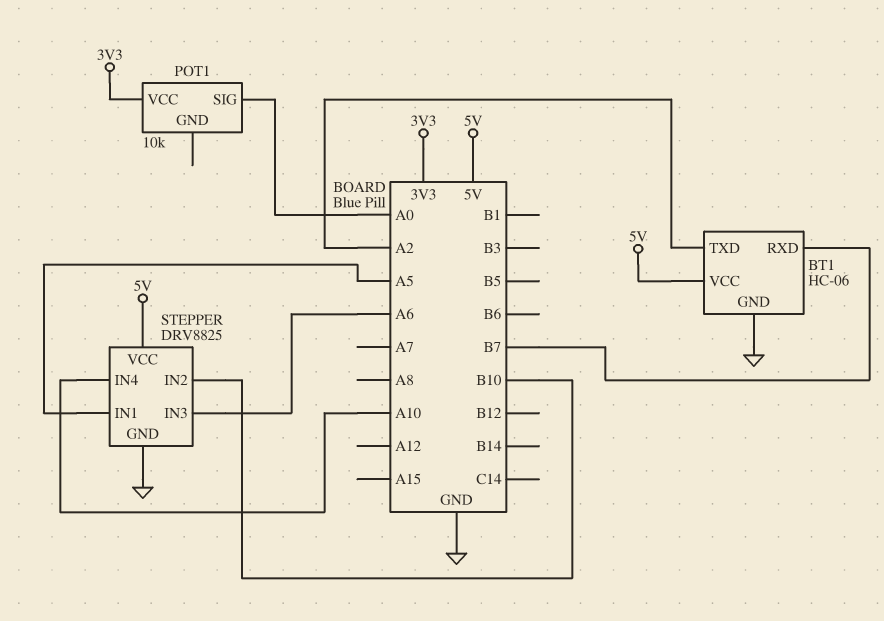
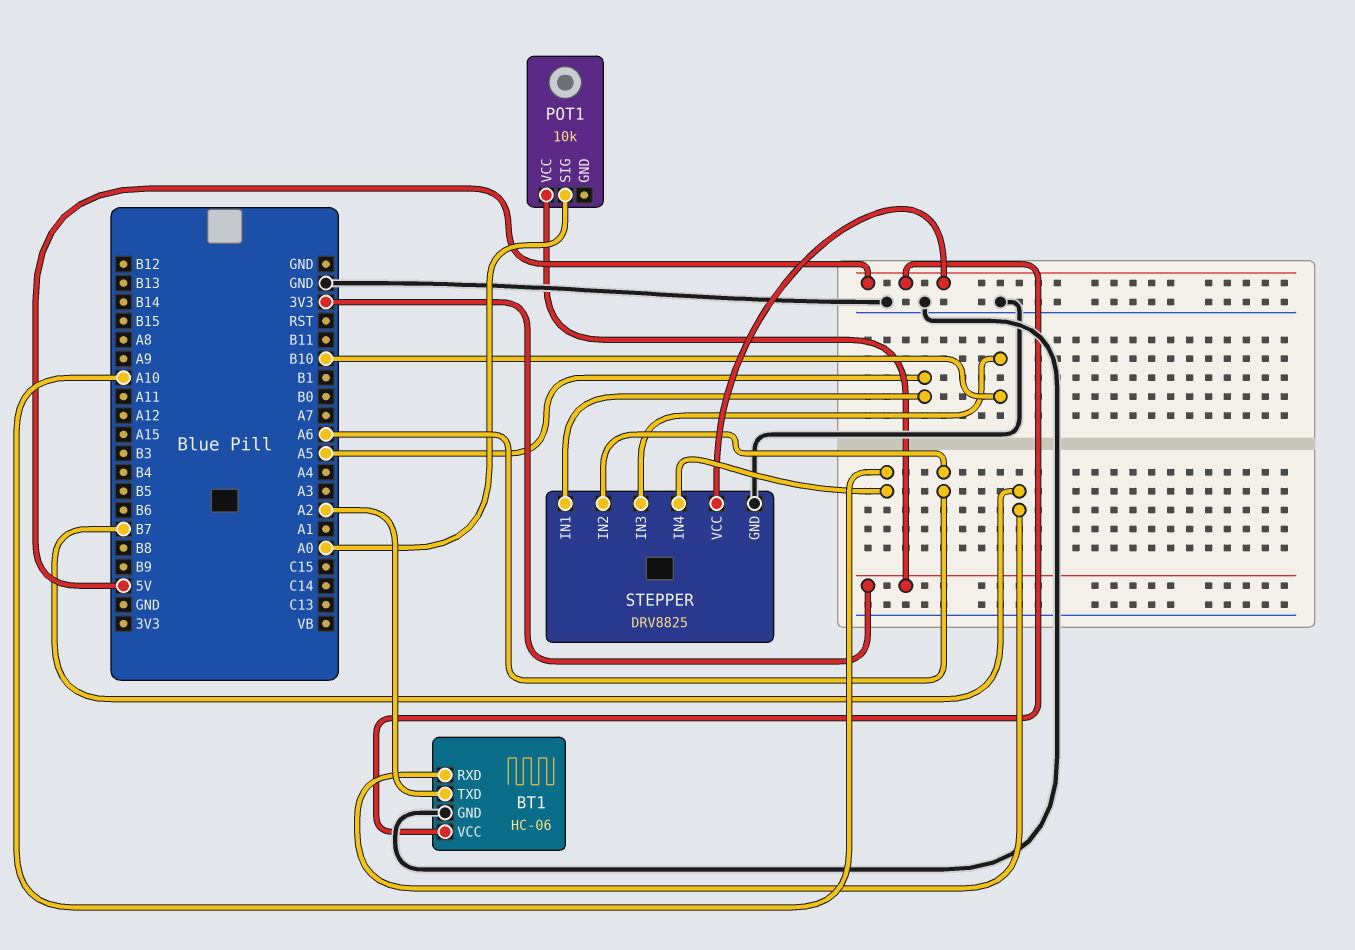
STEPPER pin IN2: B10 -> A6
STEPPER pin IN3: A6 -> B10

